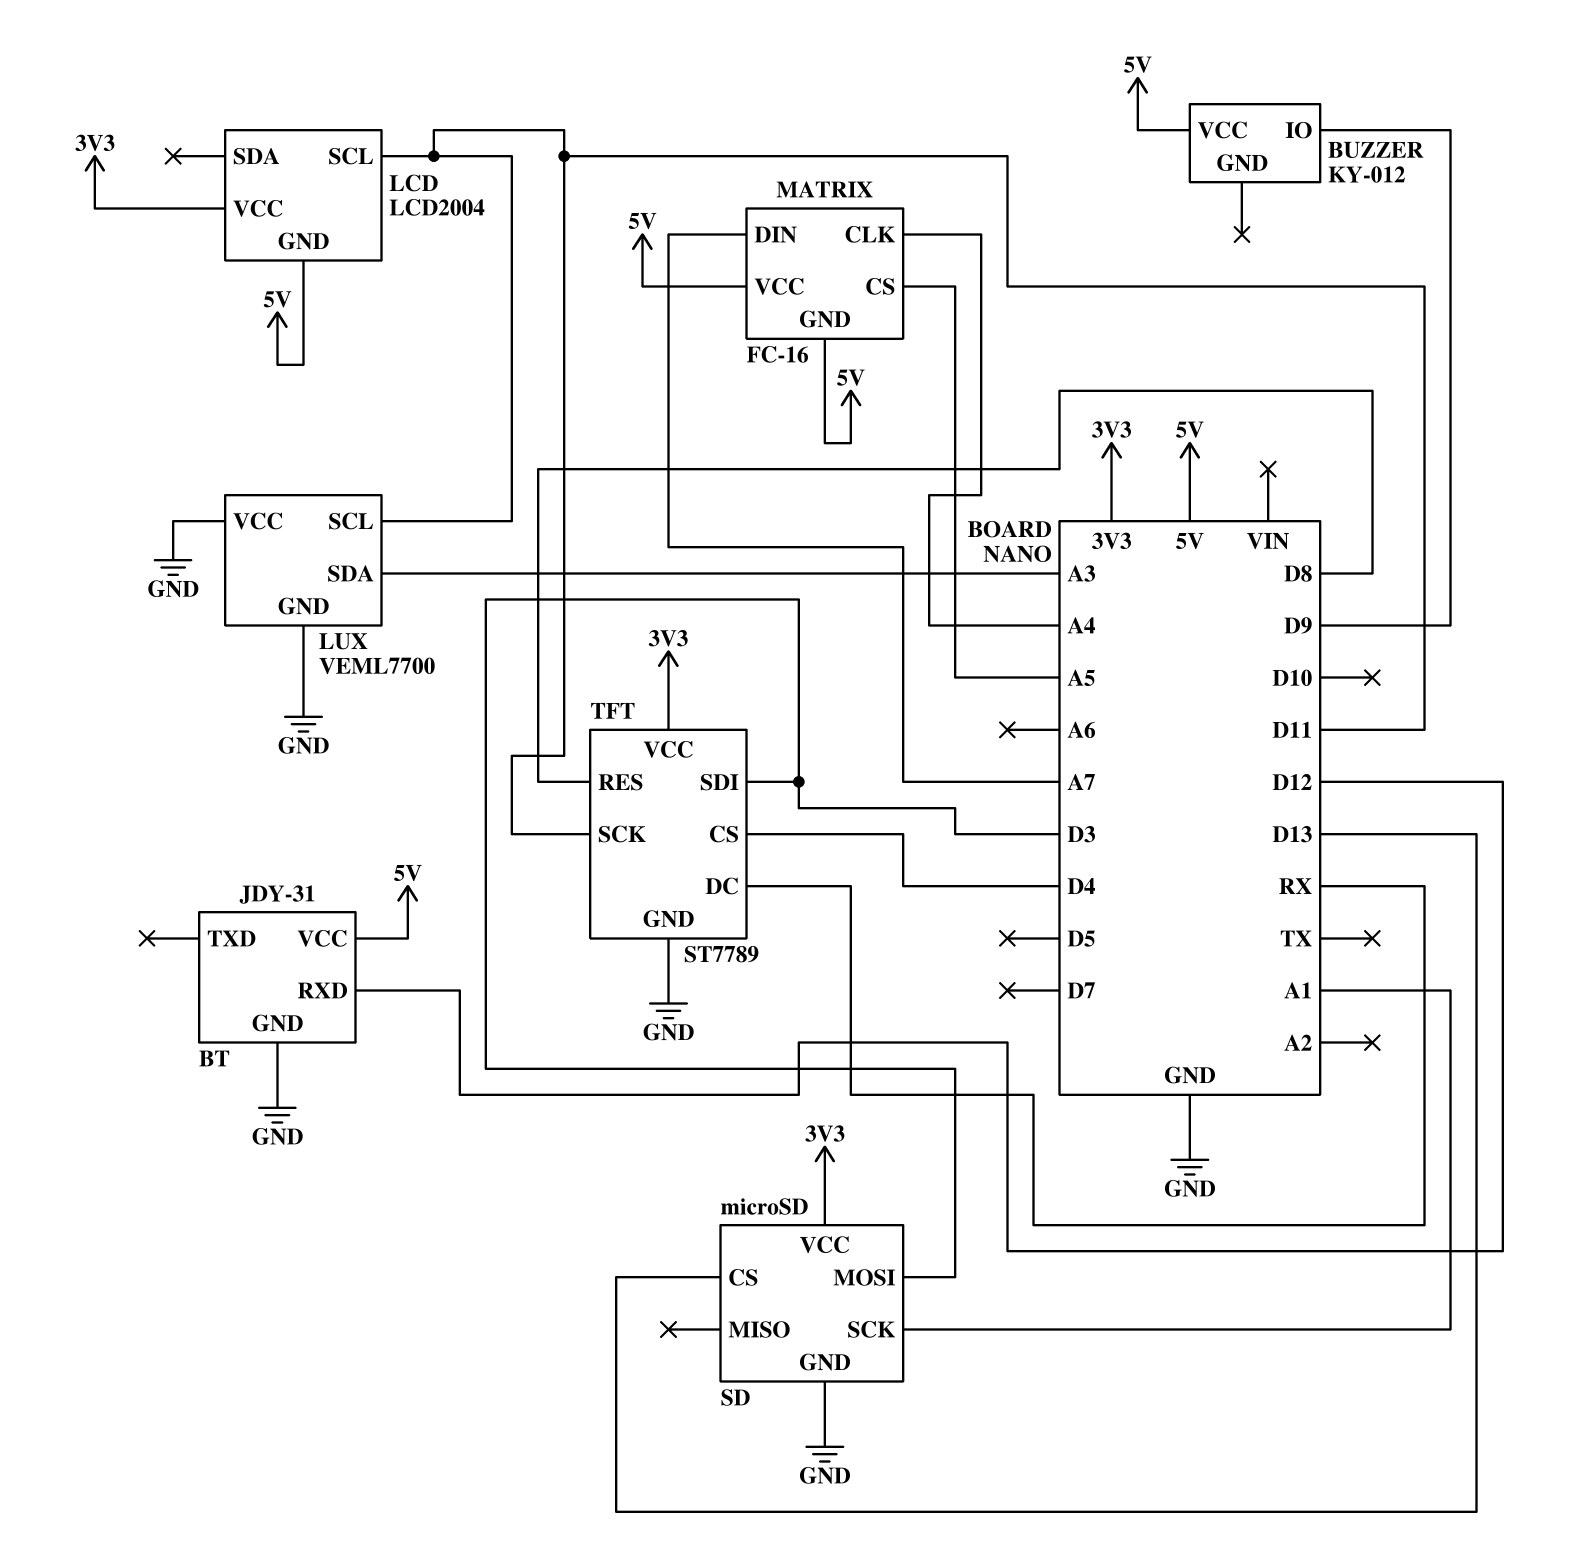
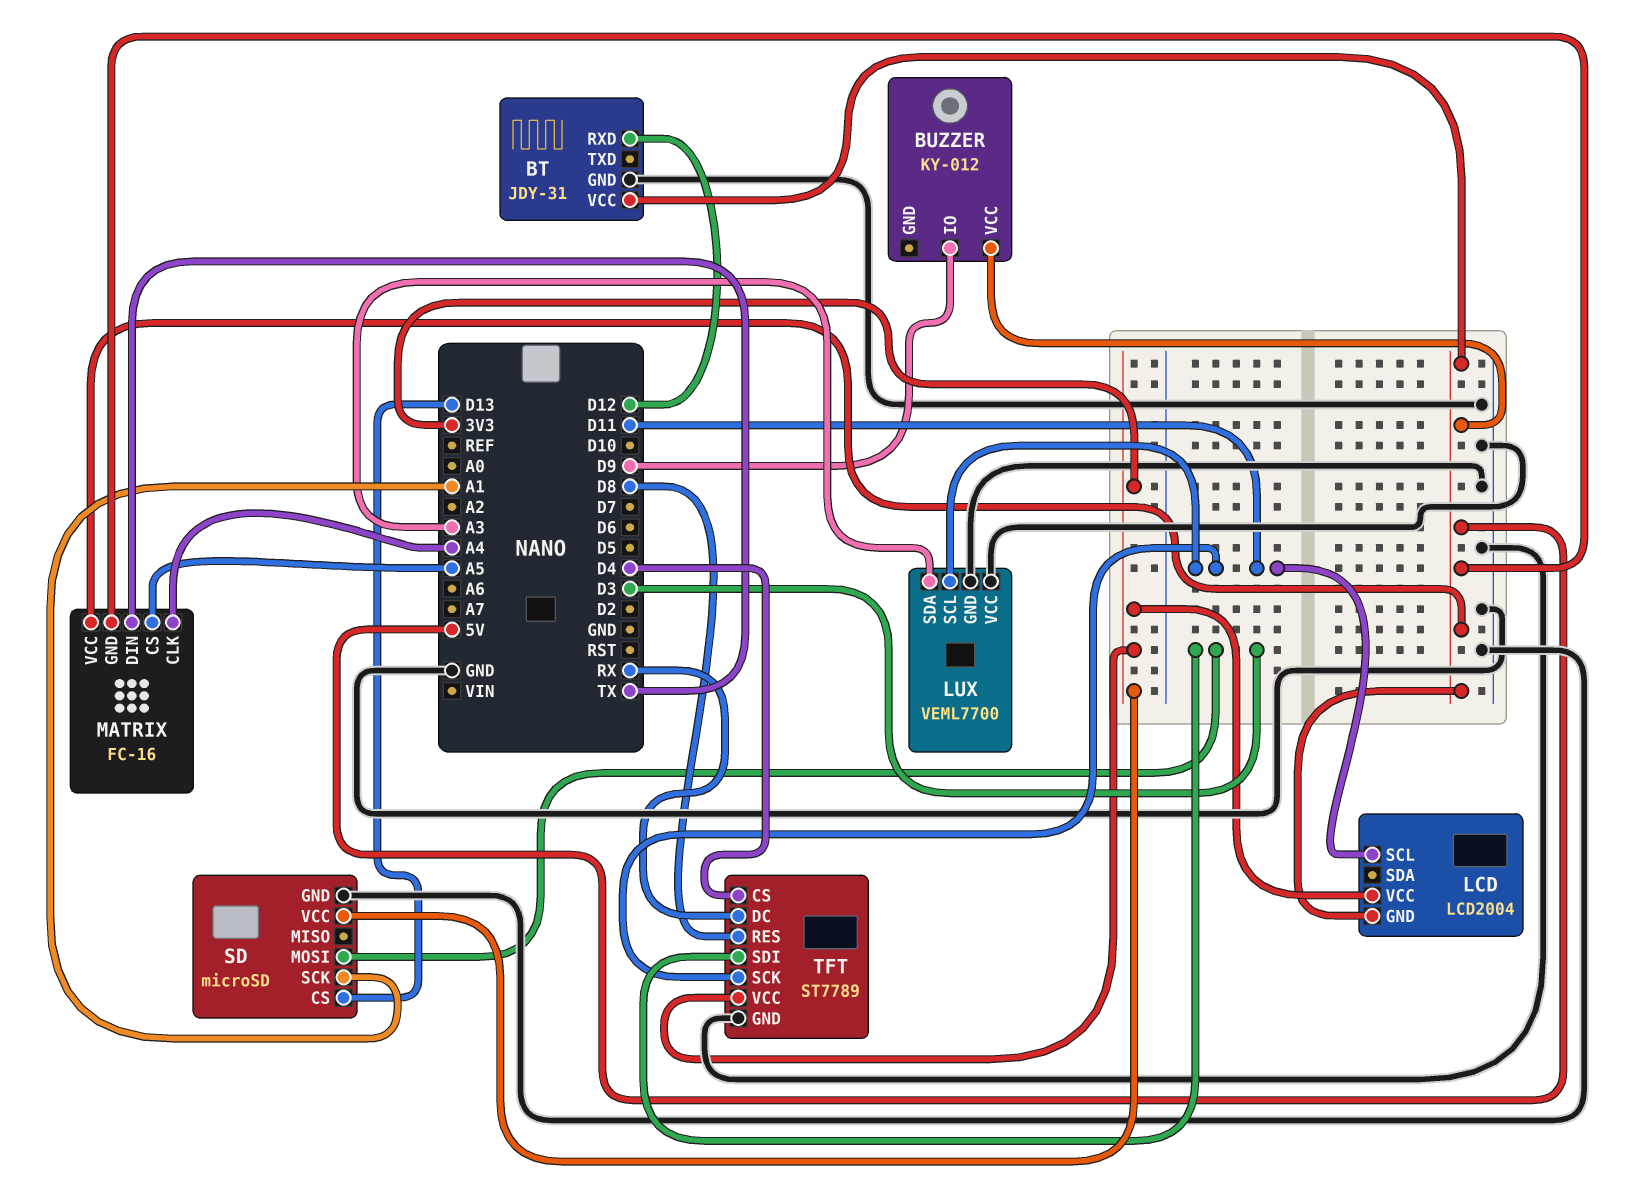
MATRIX pin DIN: A7 -> TX

